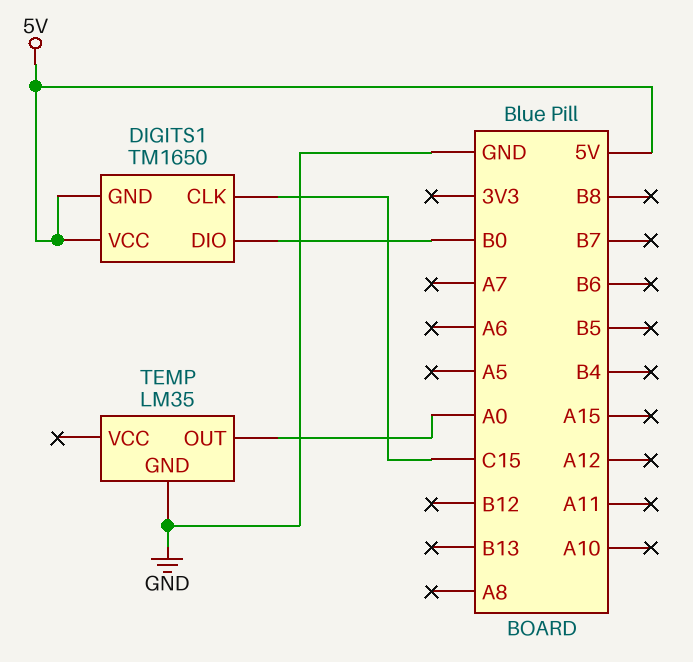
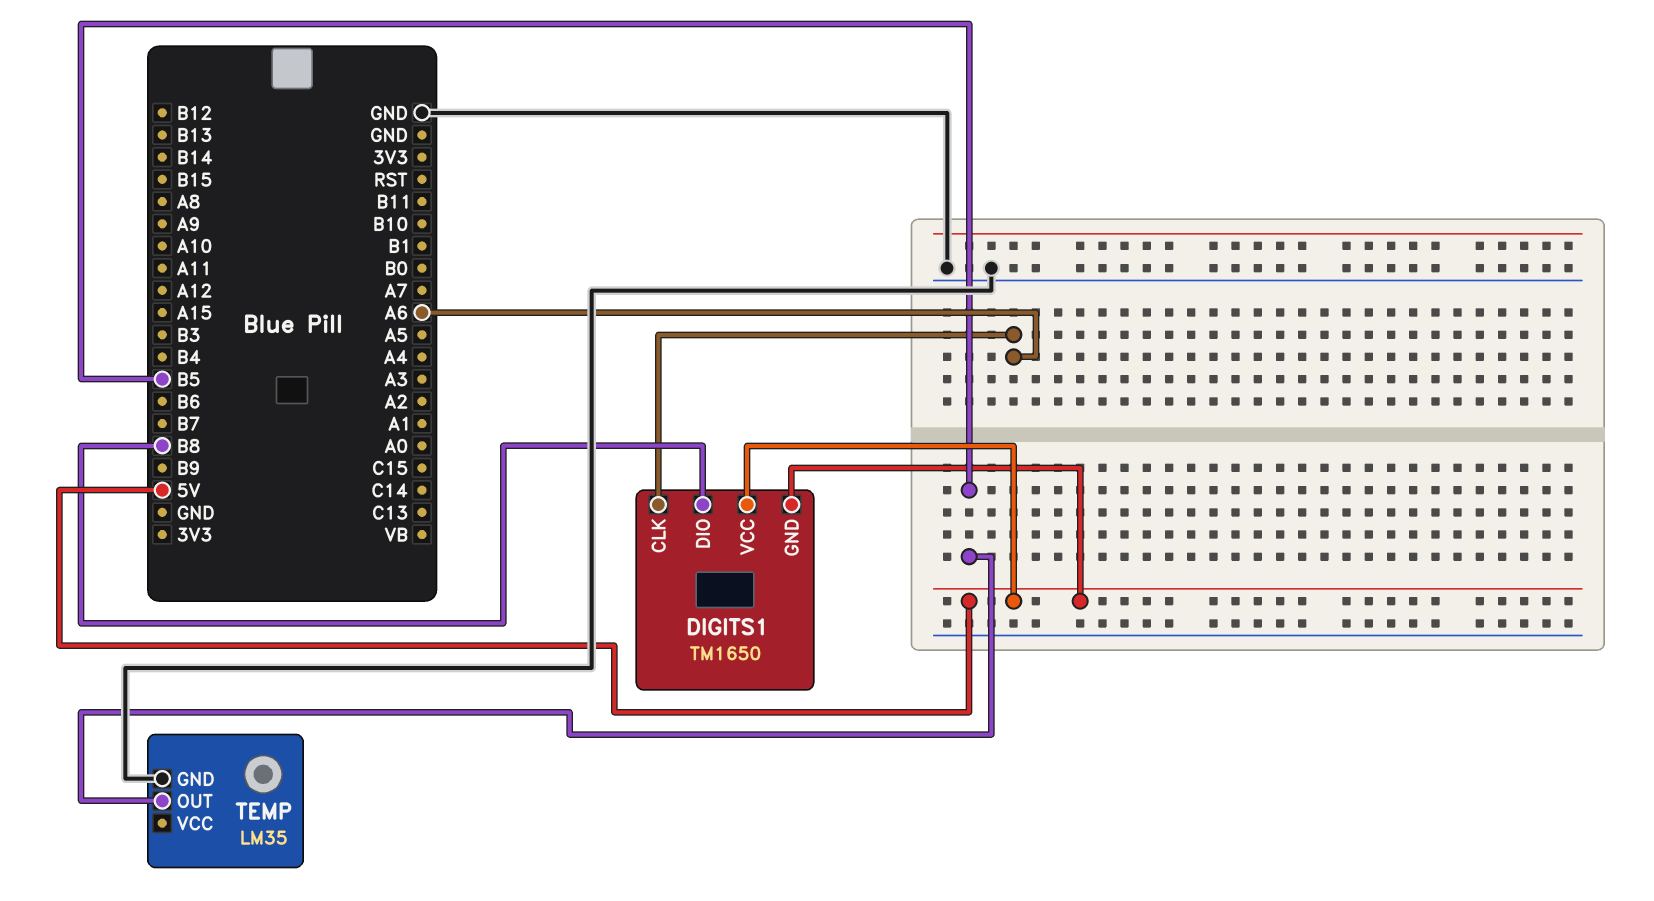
DIGITS1 pin CLK: C15 -> A6
DIGITS1 pin DIO: B0 -> B8
TEMP pin OUT: A0 -> B5

